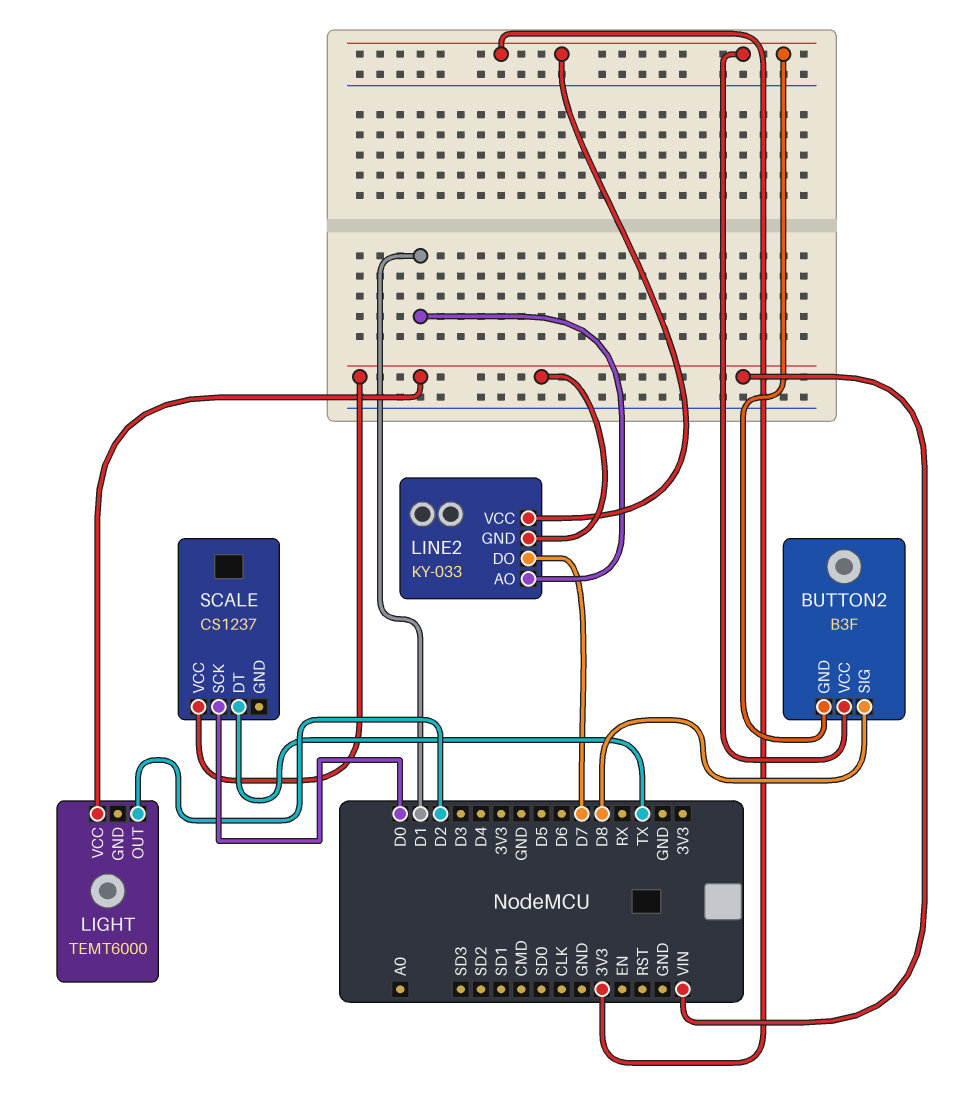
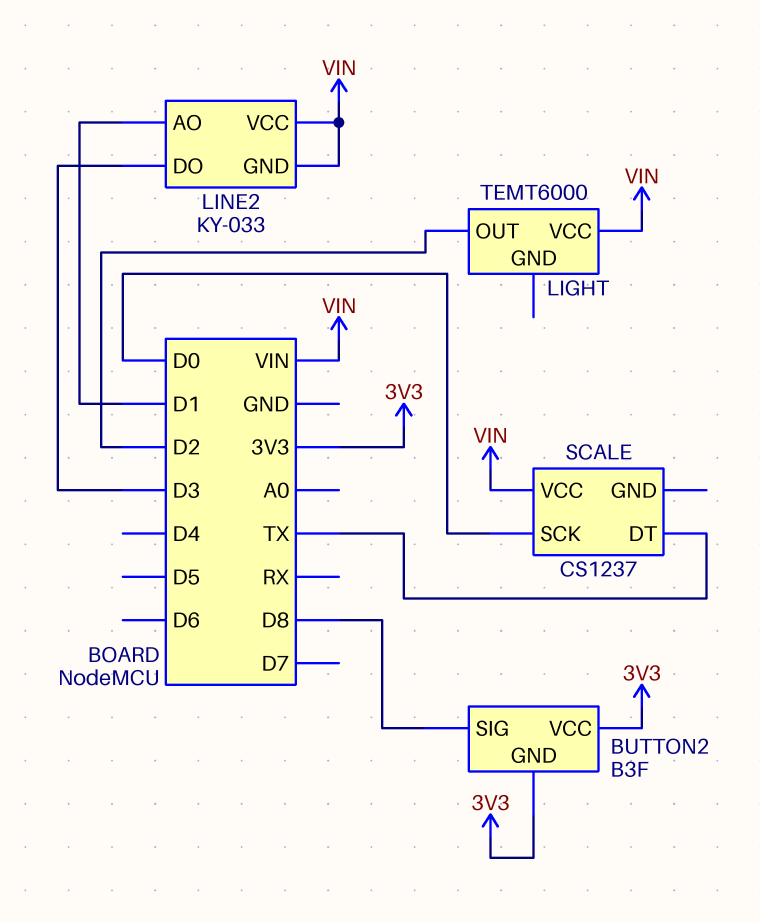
LINE2 pin DO: D7 -> D3
LINE2 pin VCC: 3V3 -> VIN

